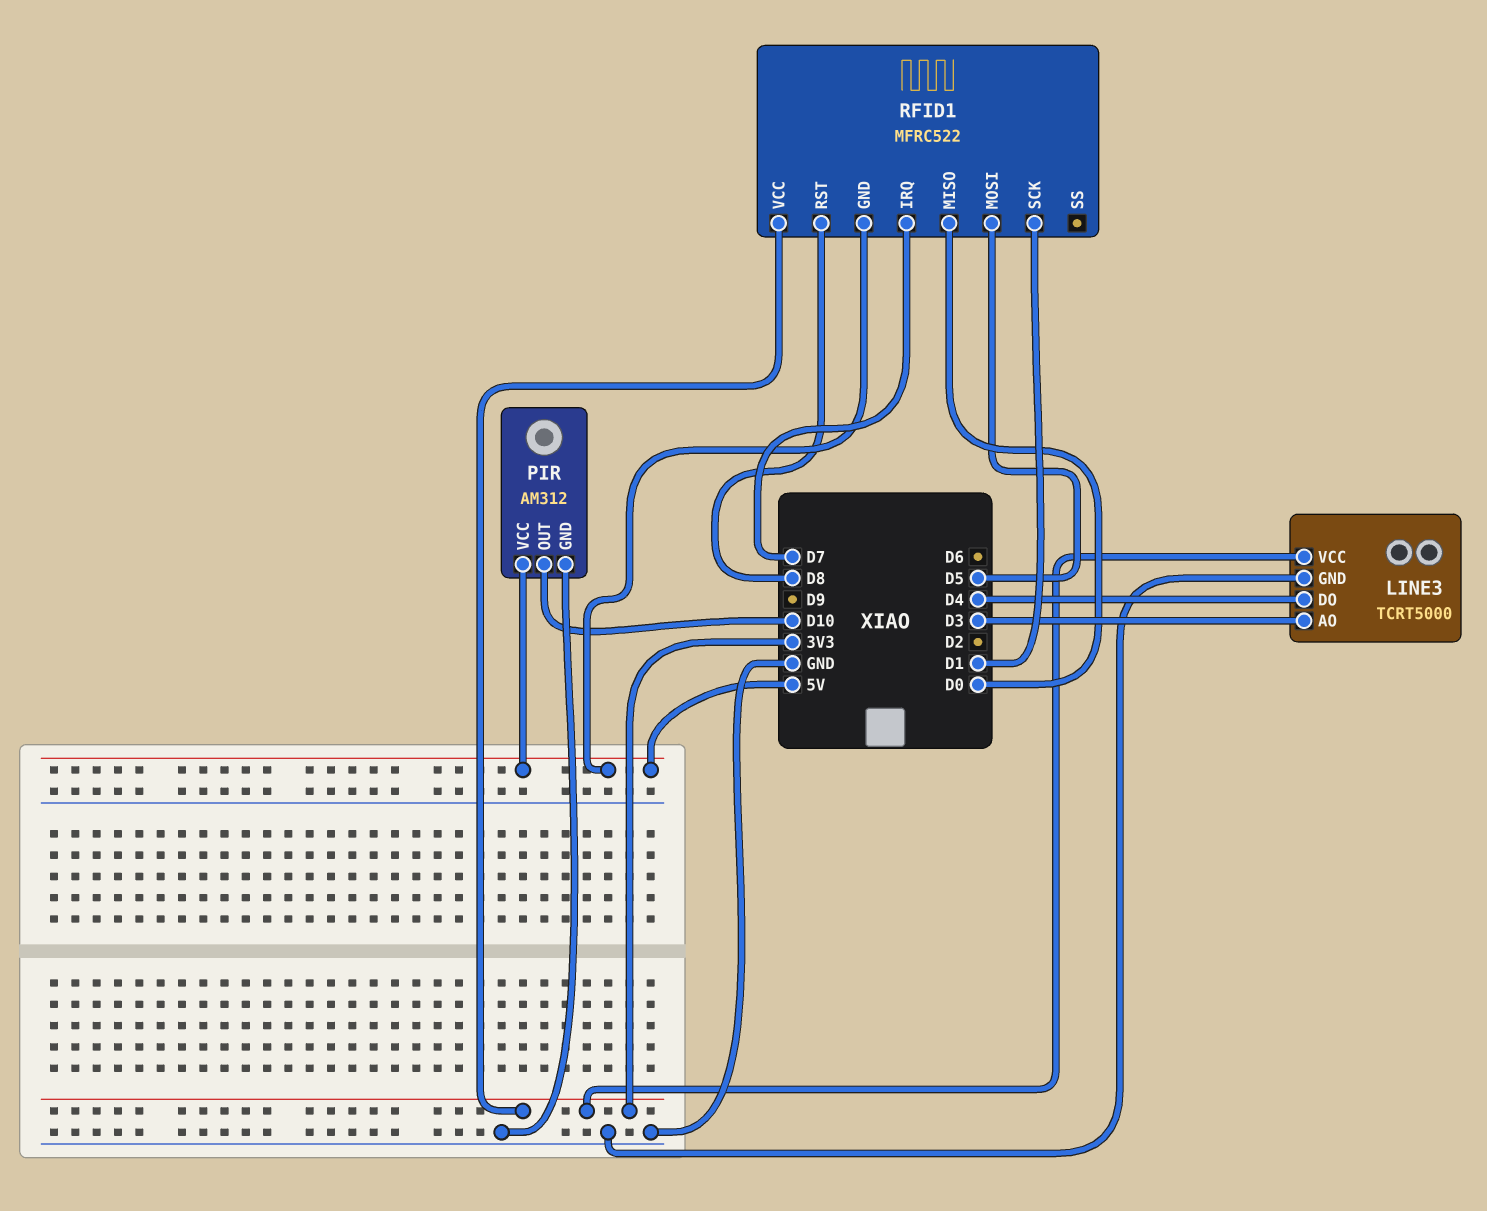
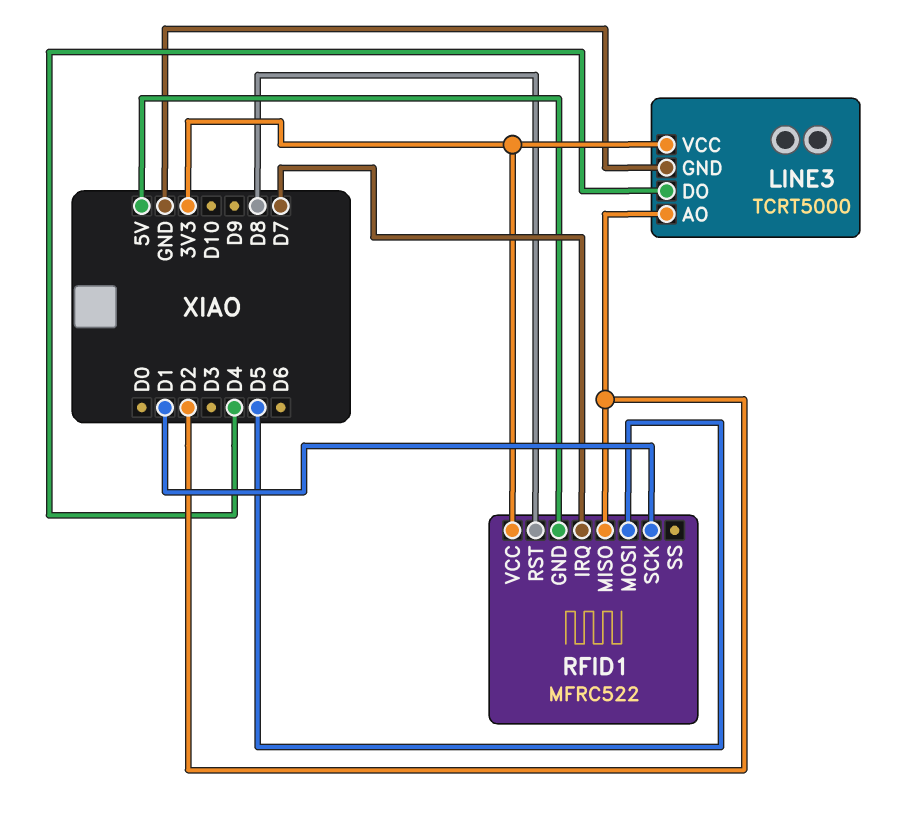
LINE3 pin AO: D3 -> D2
PIR: AM312 -> none
PIR pin GND: GND -> none
PIR pin OUT: D10 -> none
PIR pin VCC: 5V -> none
RFID1 pin MISO: D0 -> D2

